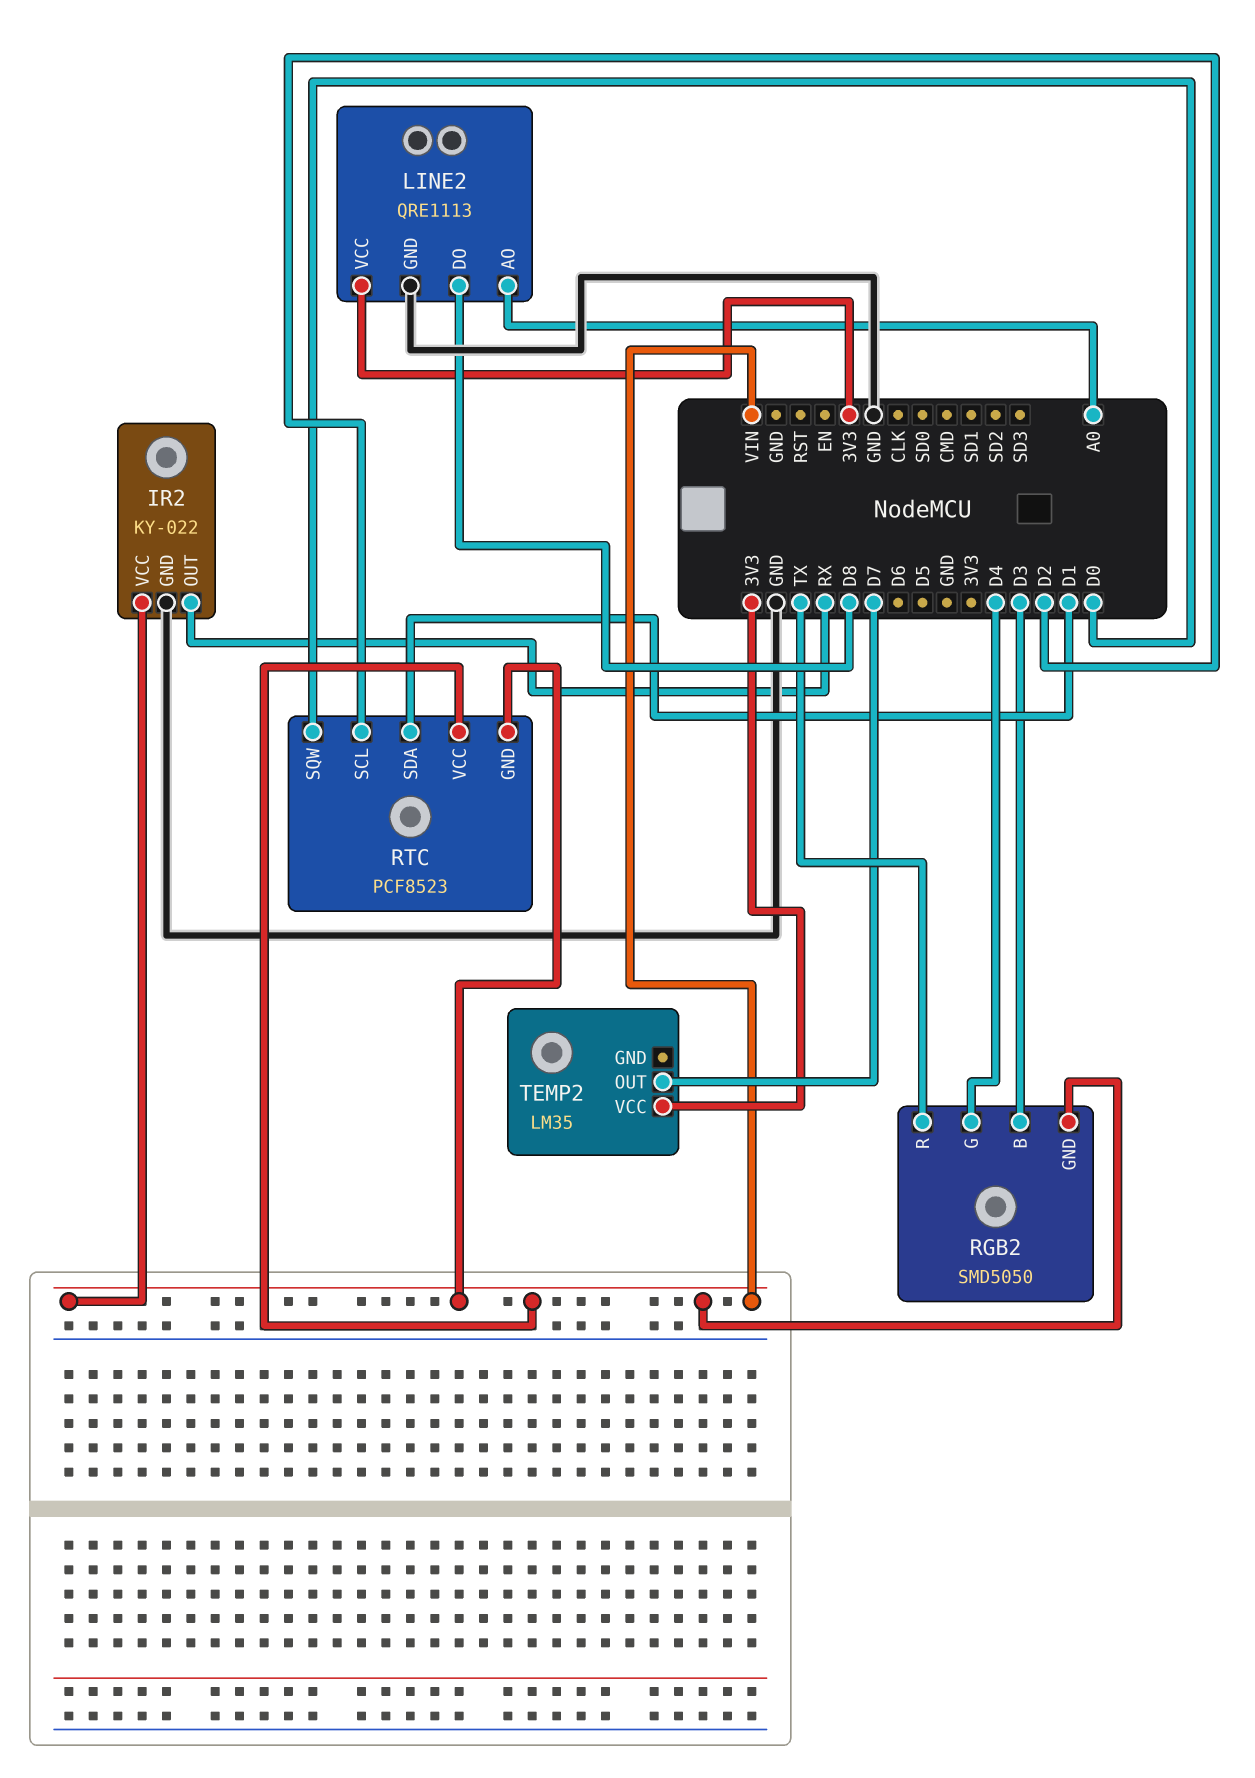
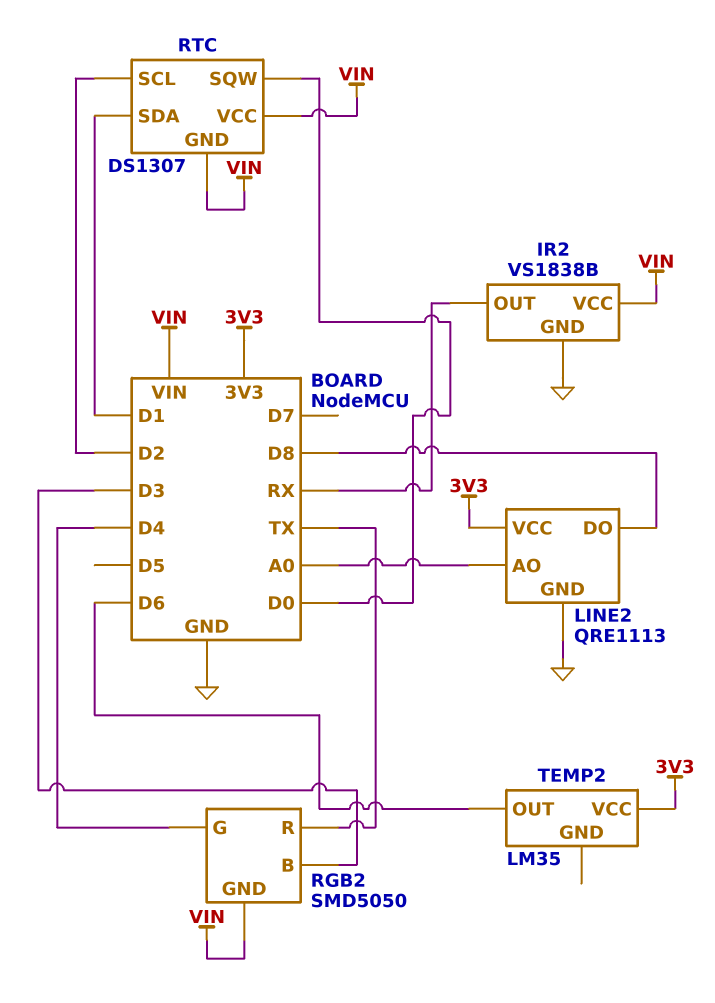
IR2: KY-022 -> VS1838B
RTC: PCF8523 -> DS1307
TEMP2 pin OUT: D7 -> D6

